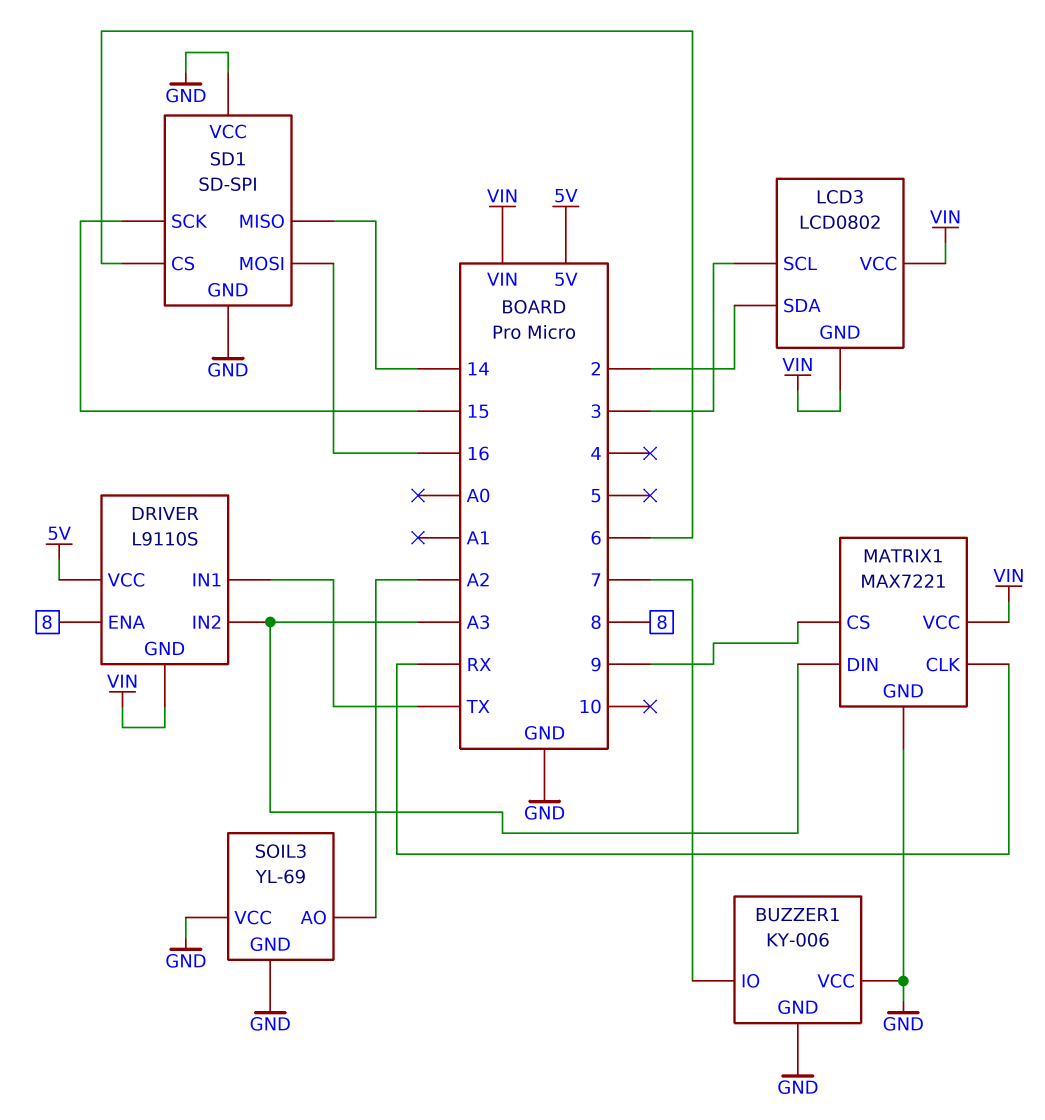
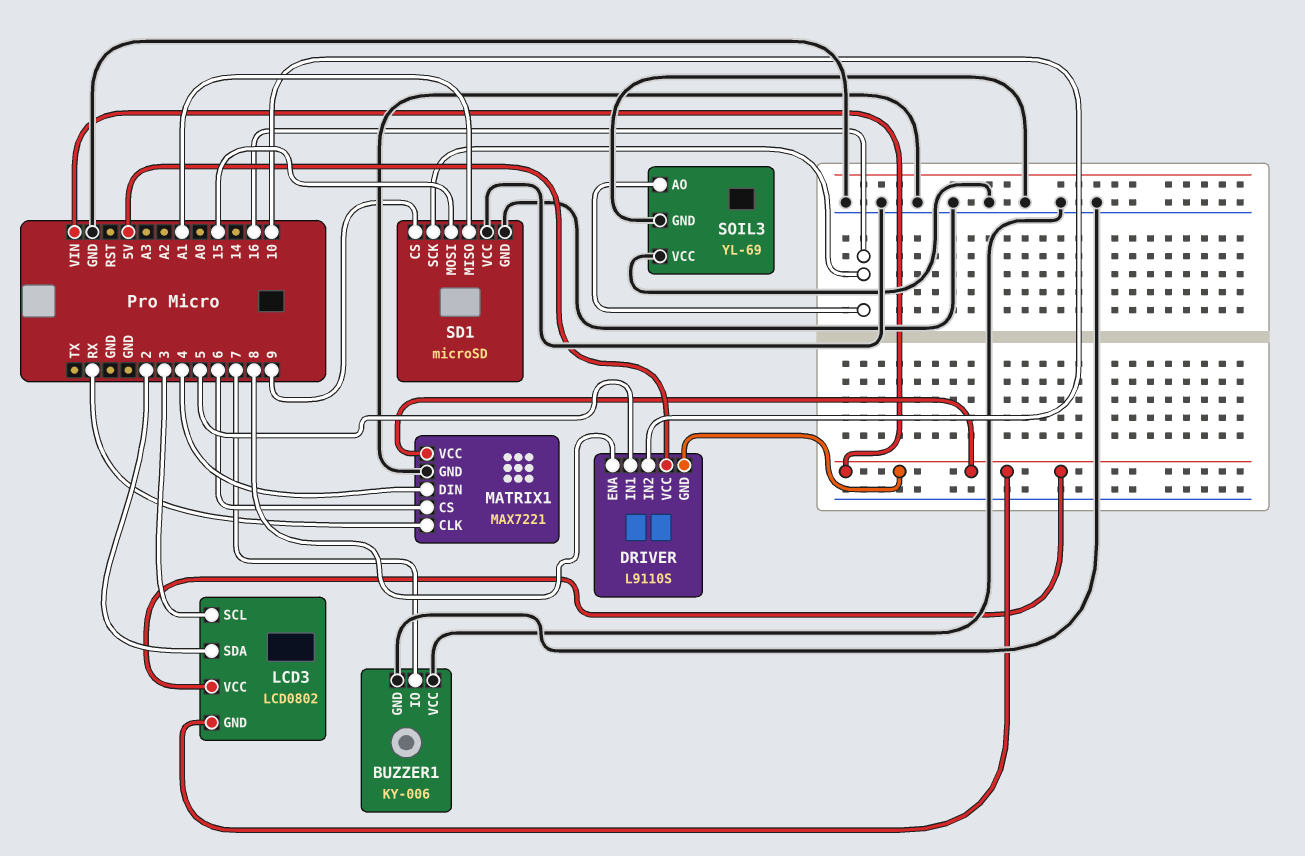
DRIVER pin IN1: TX -> 5
DRIVER pin IN2: A3 -> 10
MATRIX1 pin CS: 9 -> 6
MATRIX1 pin DIN: A3 -> 4
SD1: SD-SPI -> microSD
SD1 pin CS: 6 -> 9
SD1 pin MISO: 14 -> A1
SD1 pin MOSI: 16 -> 15
SD1 pin SCK: 15 -> 16
SOIL3 pin AO: A2 -> 16

